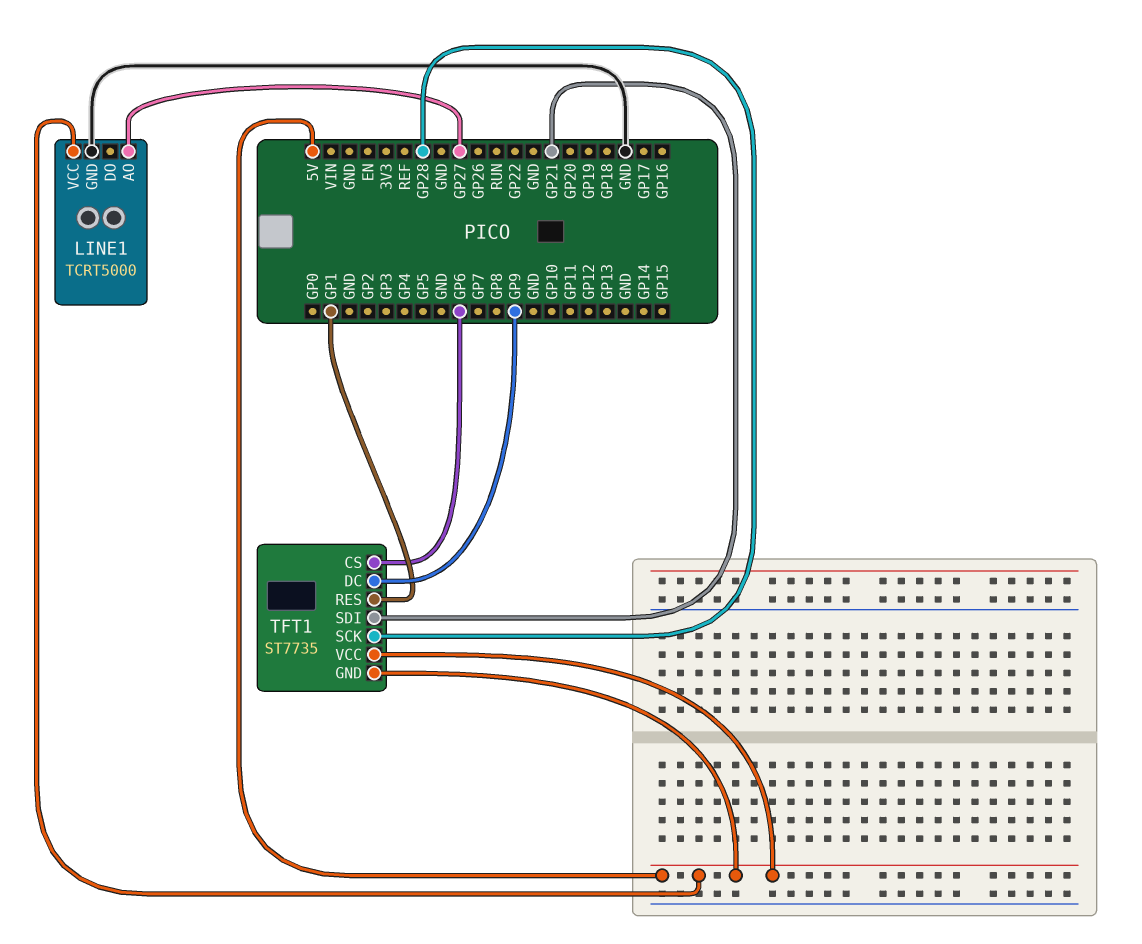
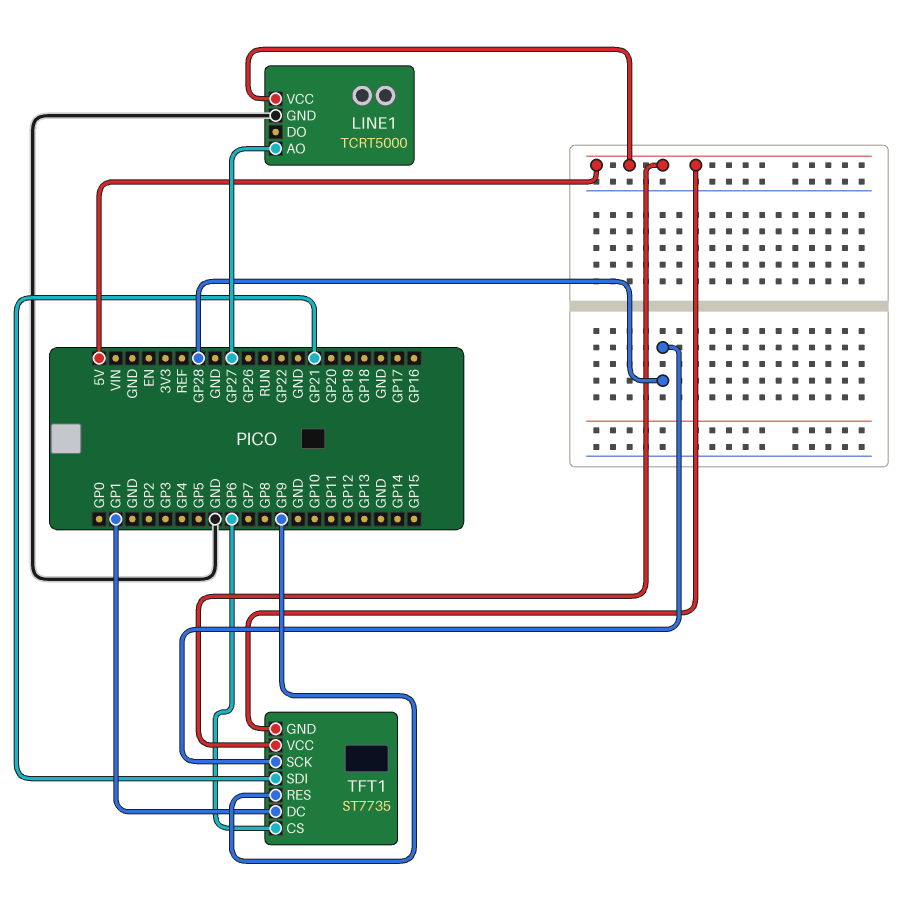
TFT1 pin DC: GP9 -> GP1
TFT1 pin RES: GP1 -> GP9

